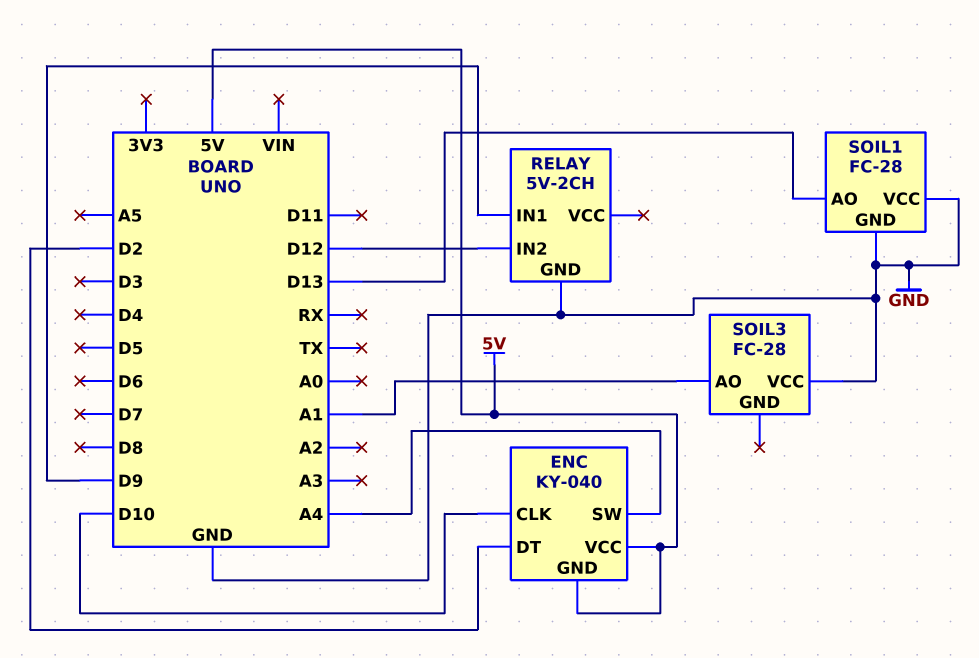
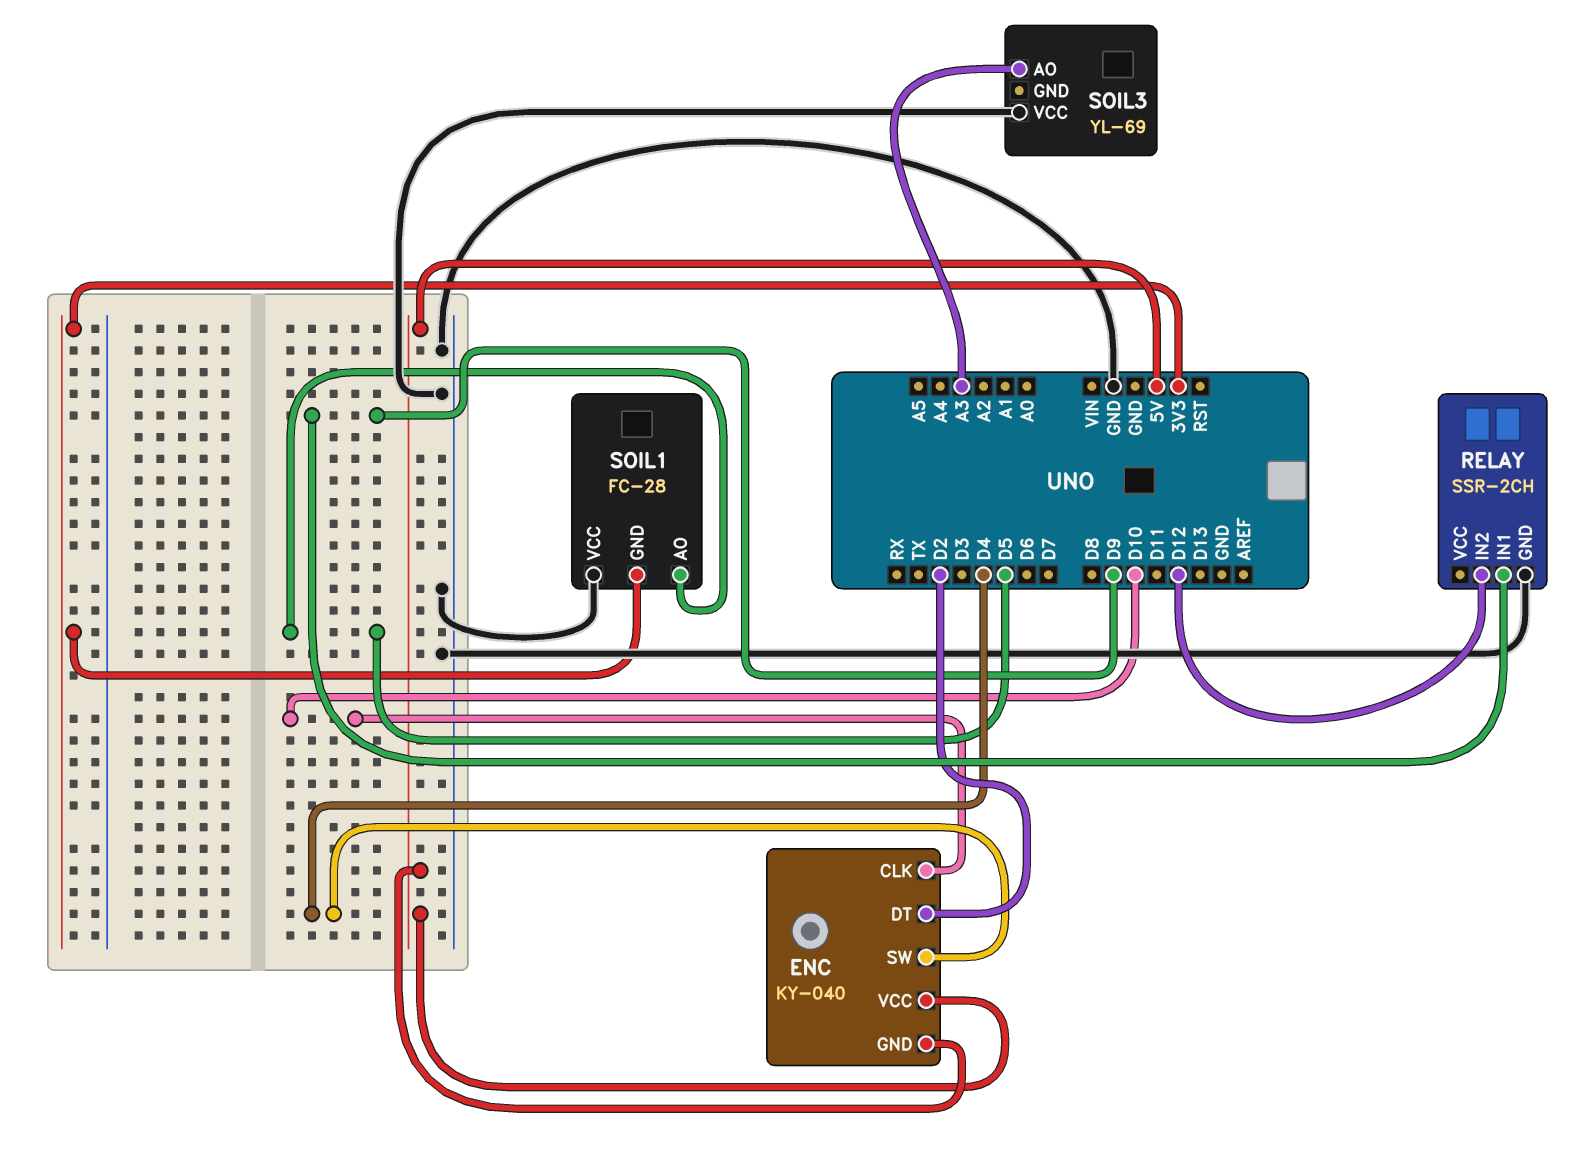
ENC pin SW: A4 -> D4
RELAY: 5V-2CH -> SSR-2CH
SOIL1 pin AO: D13 -> D5
SOIL1 pin GND: GND -> 3V3
SOIL3: FC-28 -> YL-69
SOIL3 pin AO: A1 -> A3

